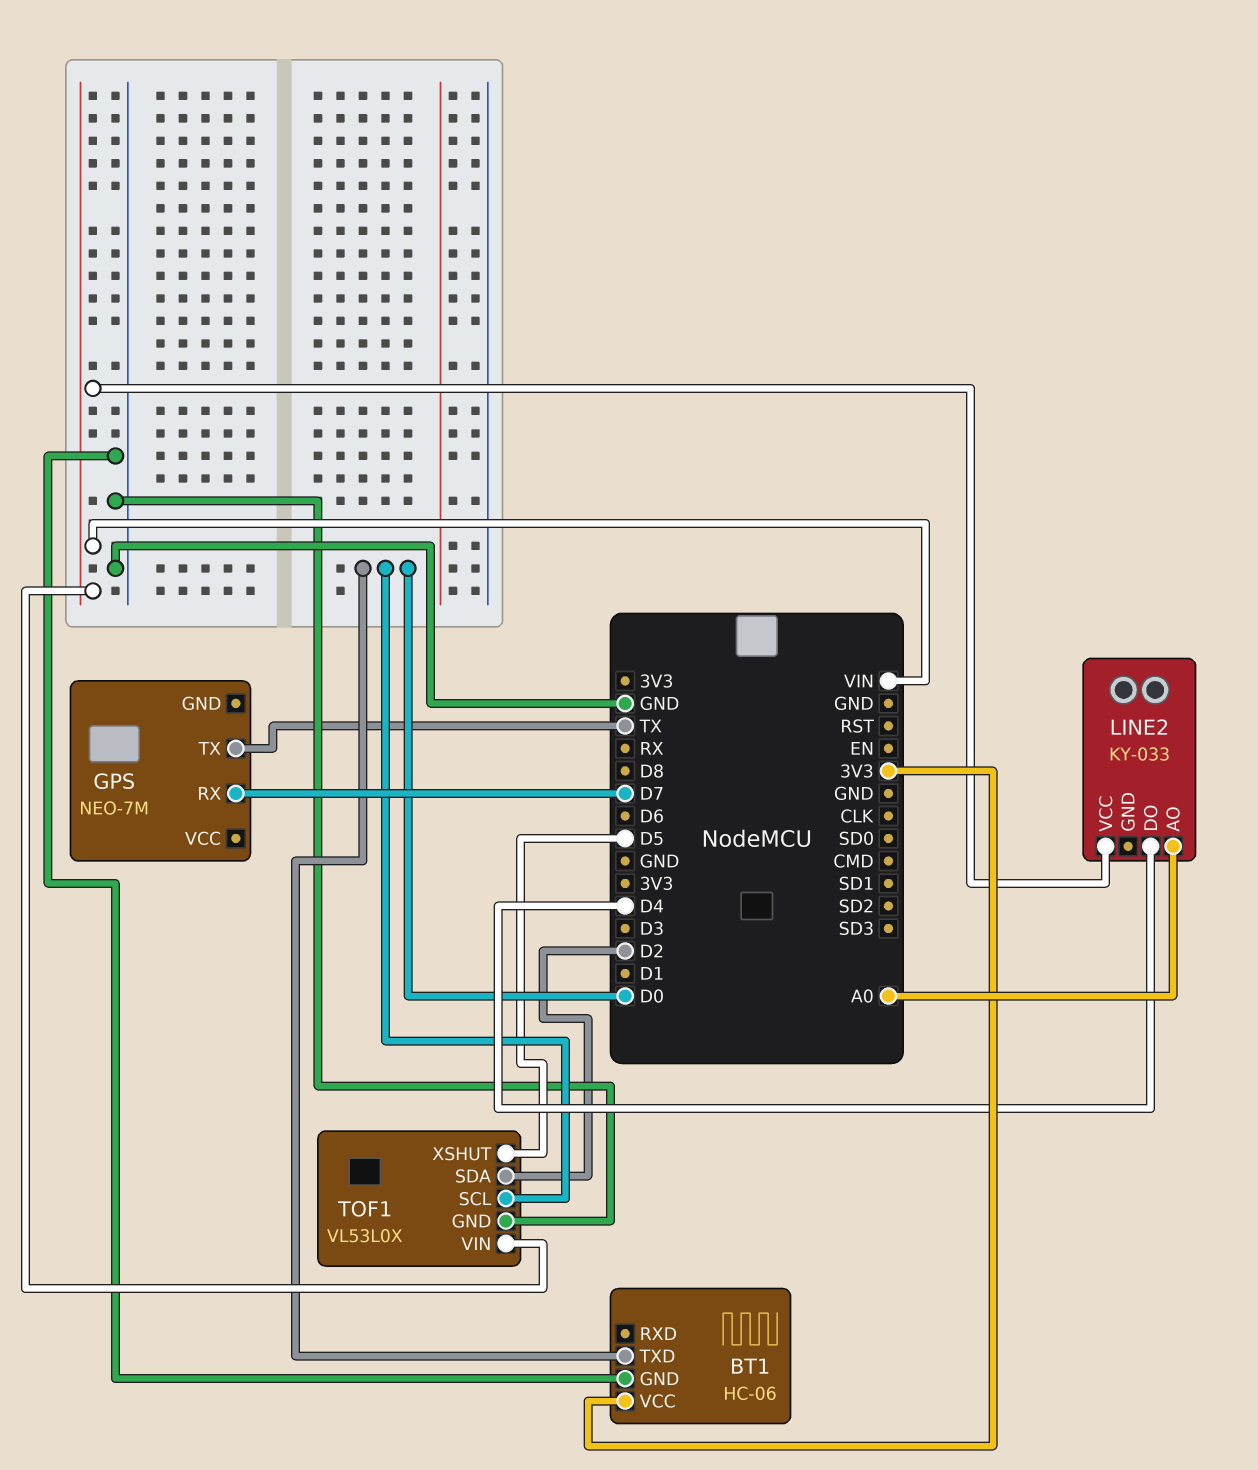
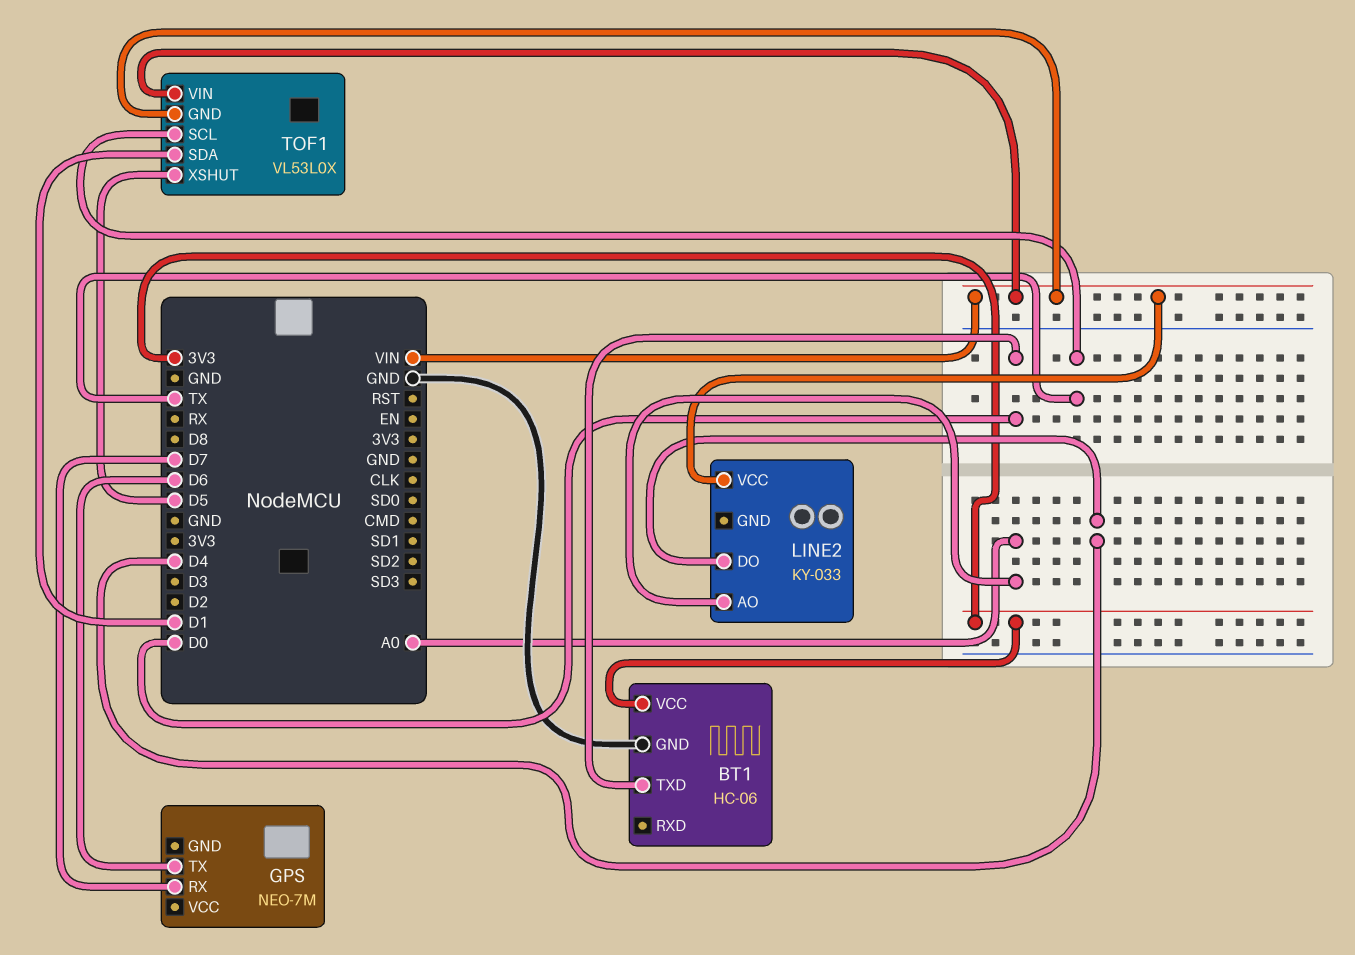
GPS pin TX: TX -> D6
TOF1 pin GND: GND -> VIN
TOF1 pin SCL: D0 -> TX
TOF1 pin SDA: D2 -> D1

